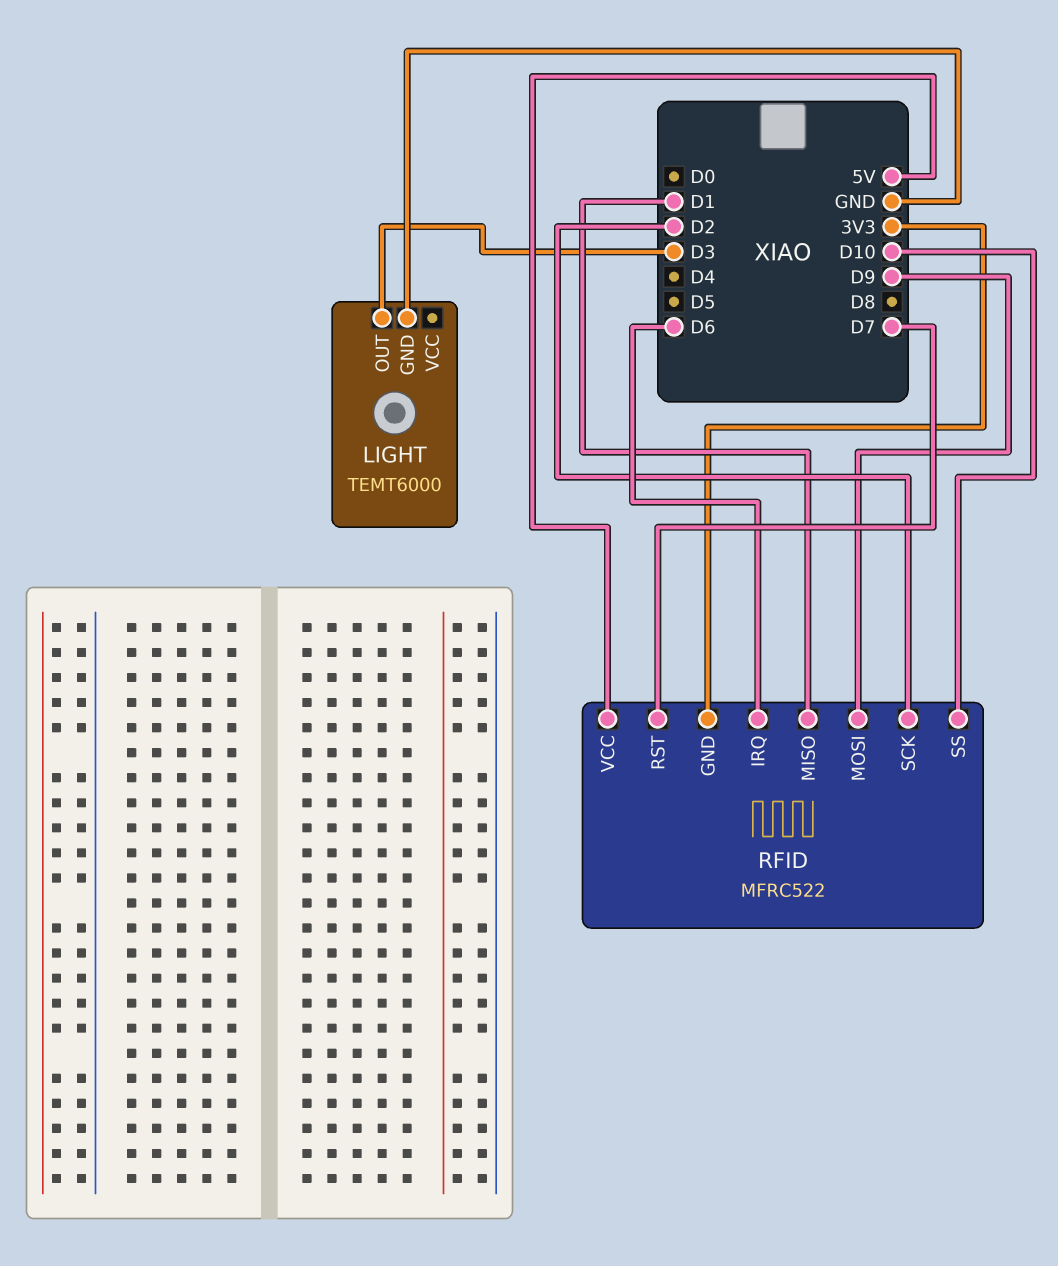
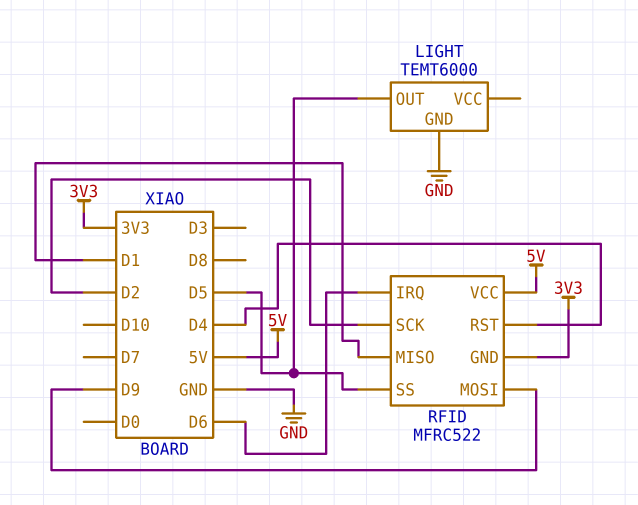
LIGHT pin OUT: D3 -> D5
RFID pin RST: D7 -> D4
RFID pin SS: D10 -> D5

